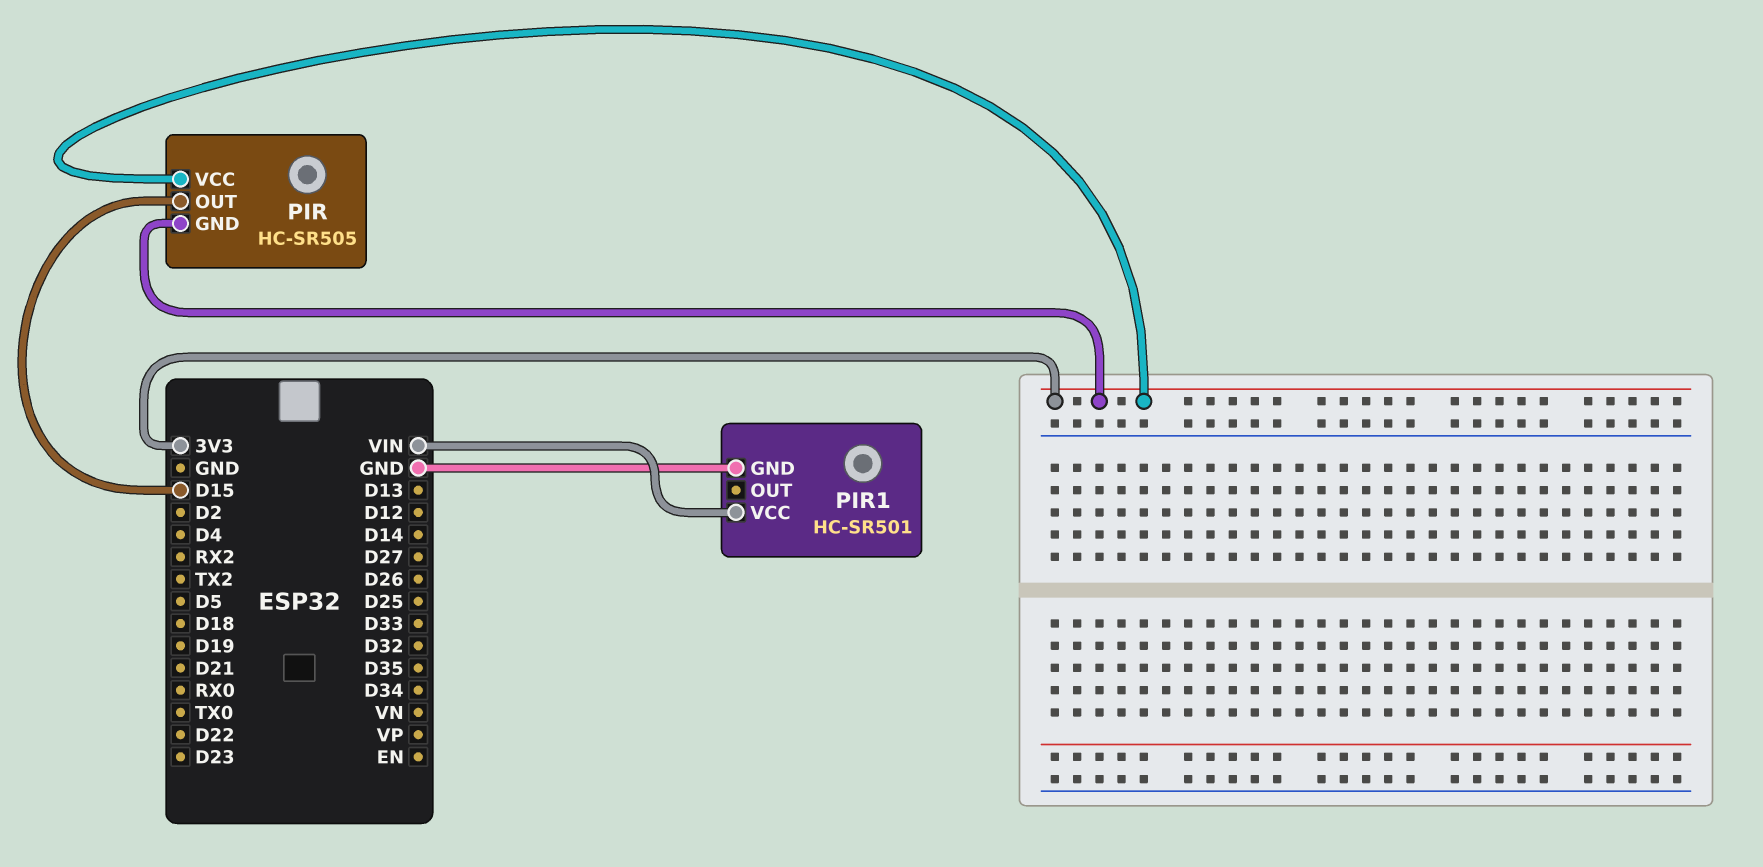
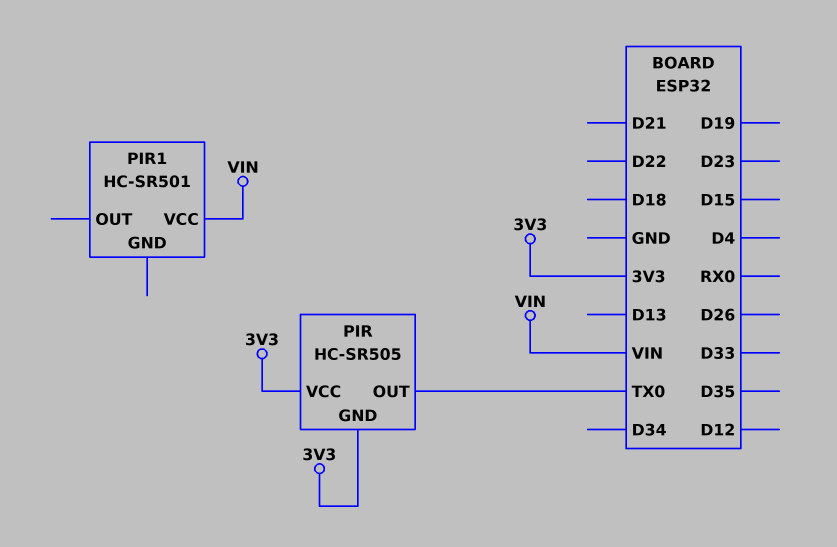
PIR pin OUT: D15 -> TX0
PIR1 pin GND: GND -> none

